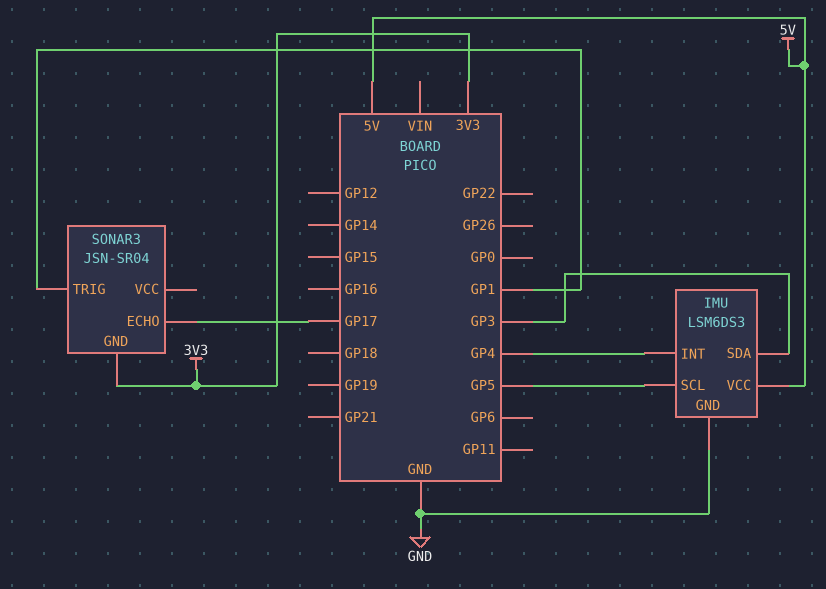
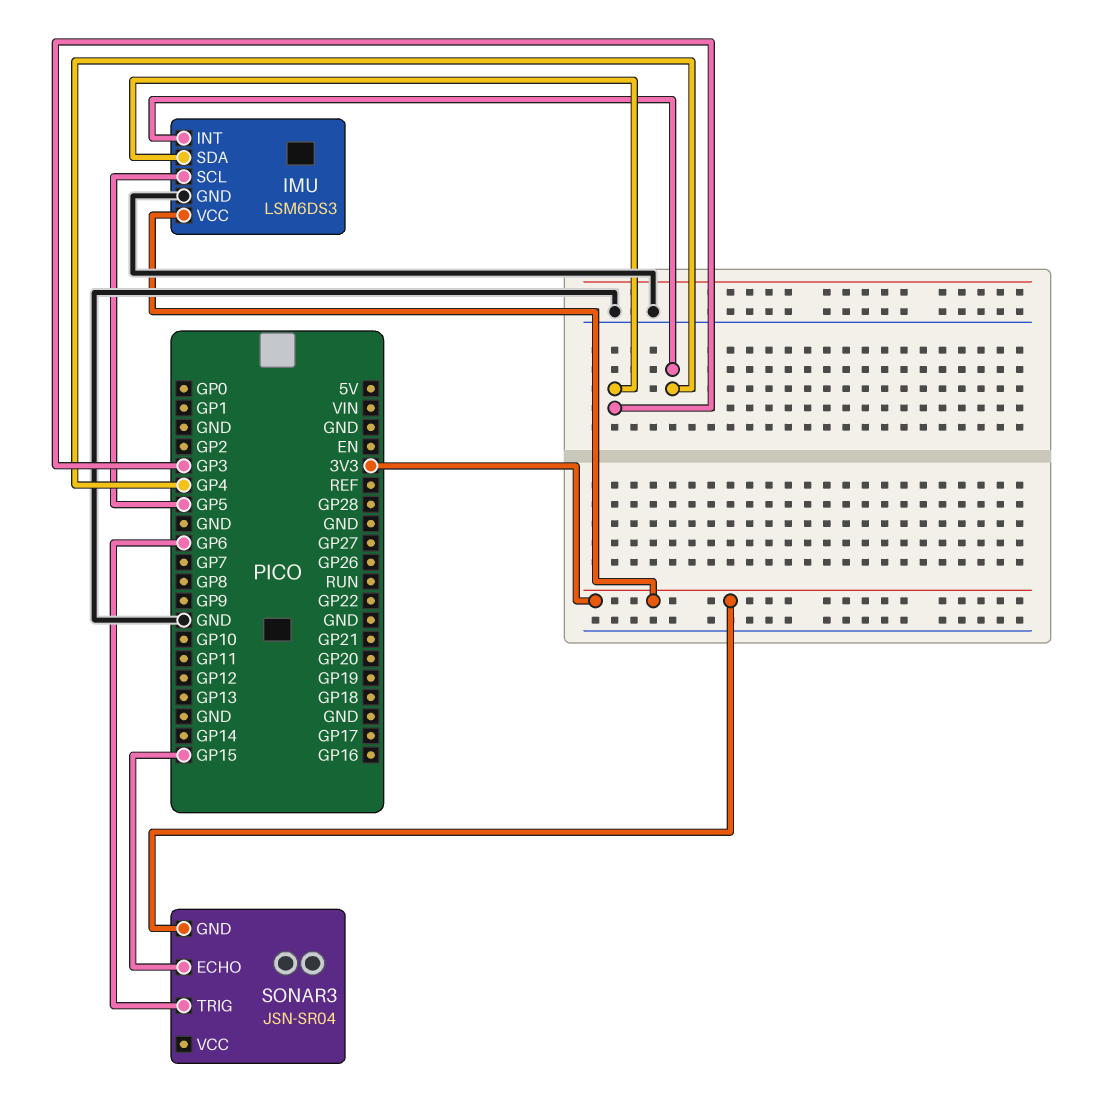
IMU pin VCC: 5V -> 3V3
SONAR3 pin ECHO: GP17 -> GP15
SONAR3 pin TRIG: GP1 -> GP6

